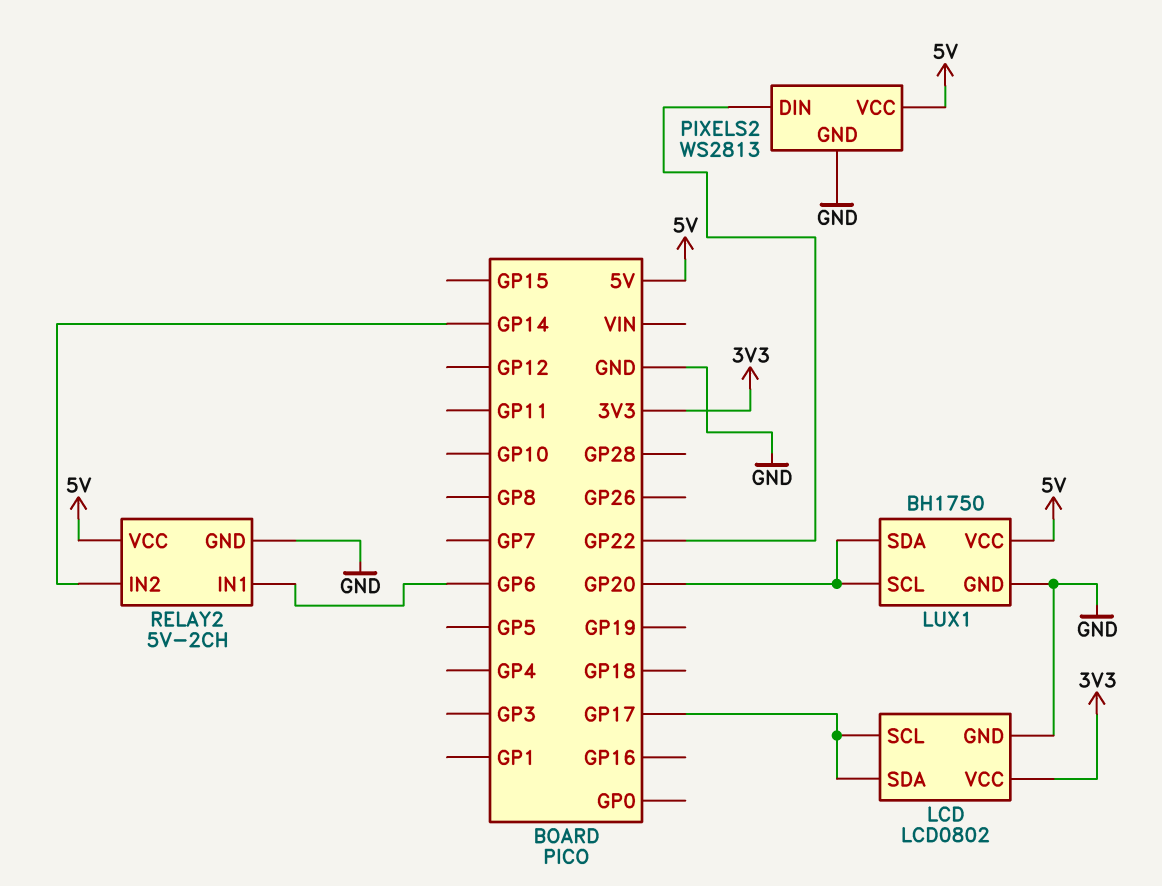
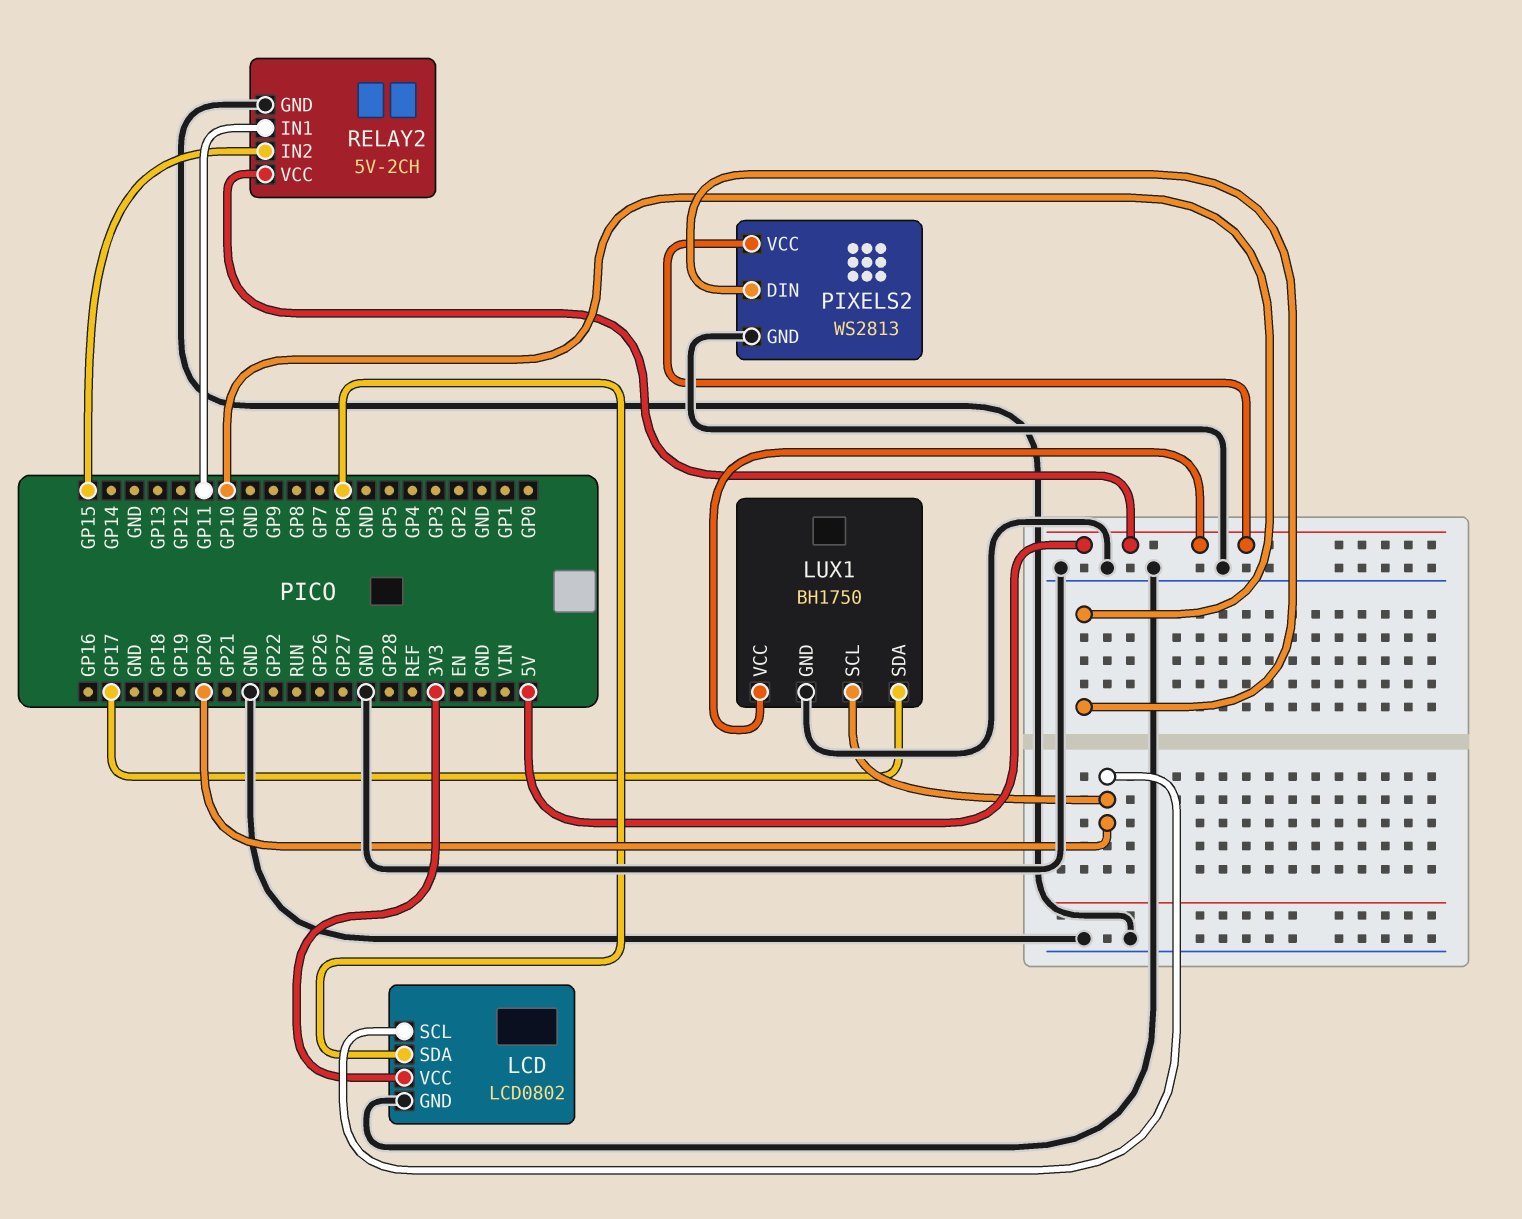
LCD pin SCL: GP17 -> GP20
LCD pin SDA: GP17 -> GP6
LUX1 pin SDA: GP20 -> GP17
PIXELS2 pin DIN: GP22 -> GP10
RELAY2 pin IN1: GP6 -> GP11
RELAY2 pin IN2: GP14 -> GP15

